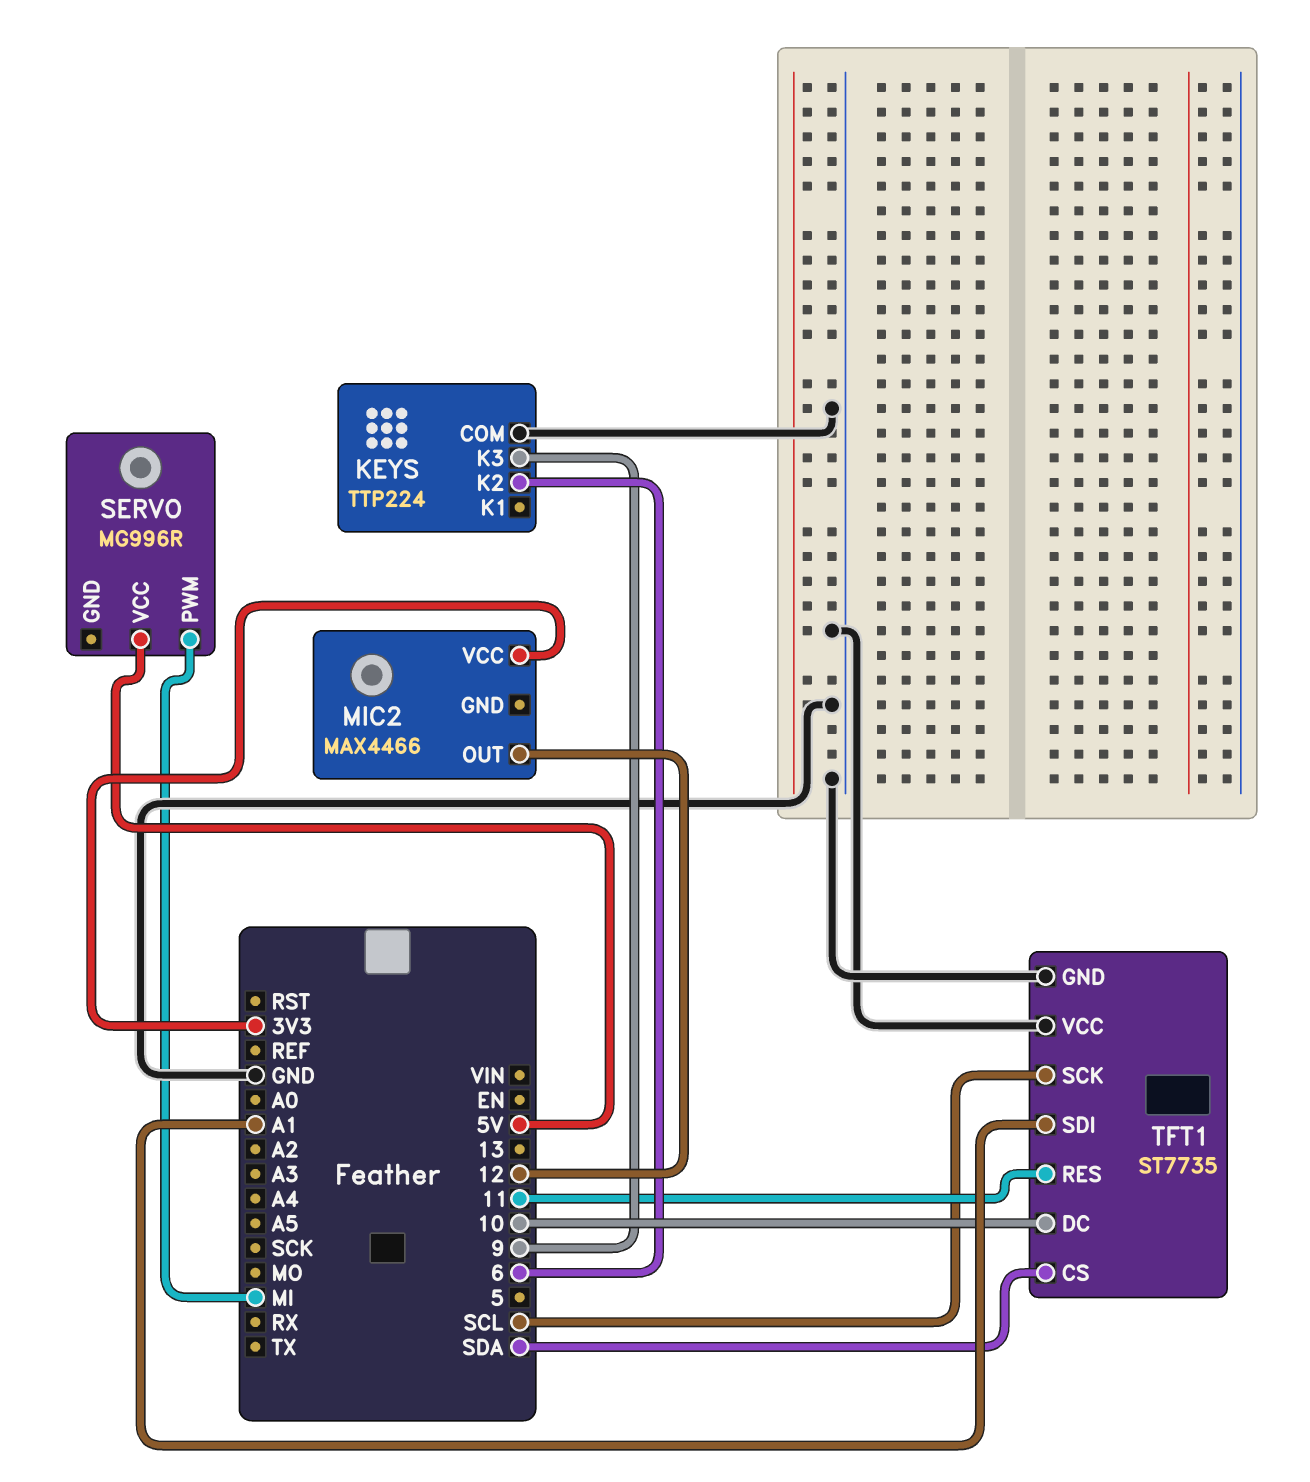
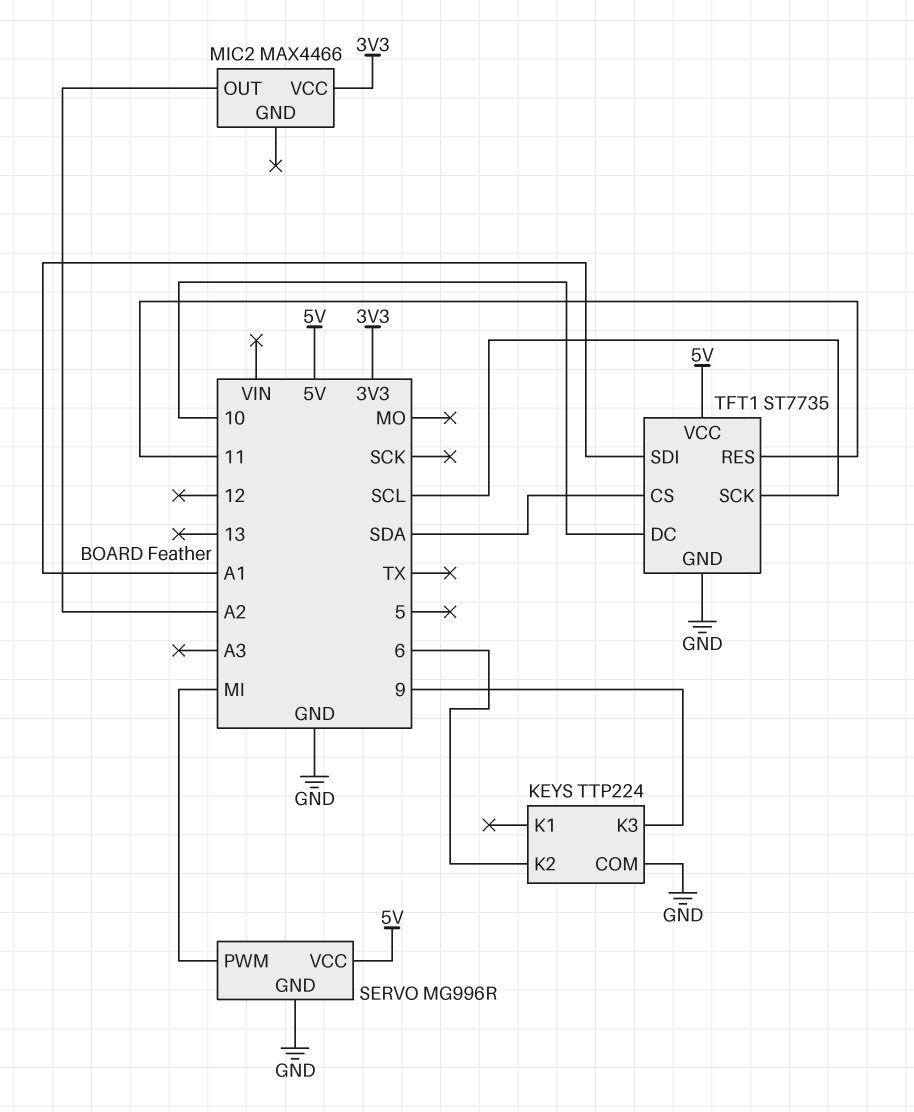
MIC2 pin OUT: 12 -> A2
SERVO pin GND: none -> GND
TFT1 pin VCC: GND -> 5V

